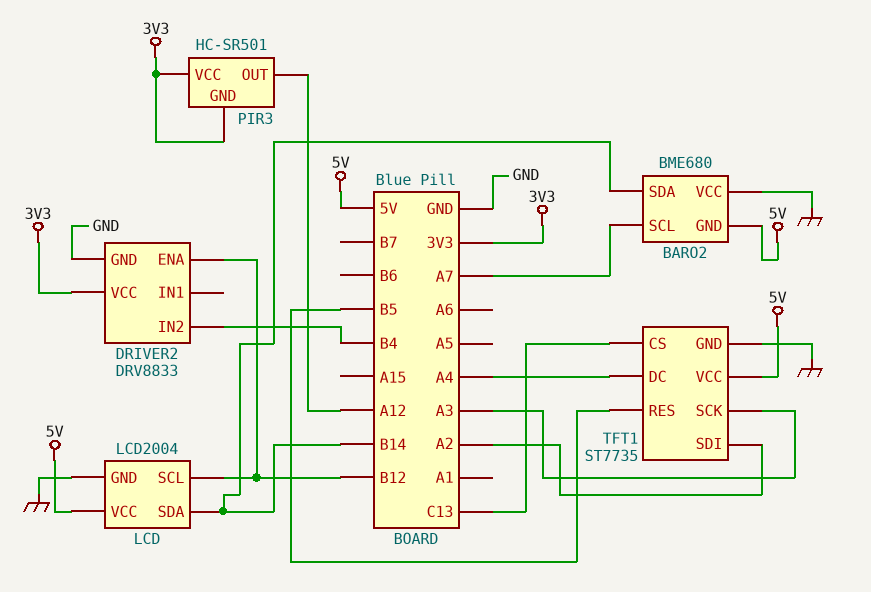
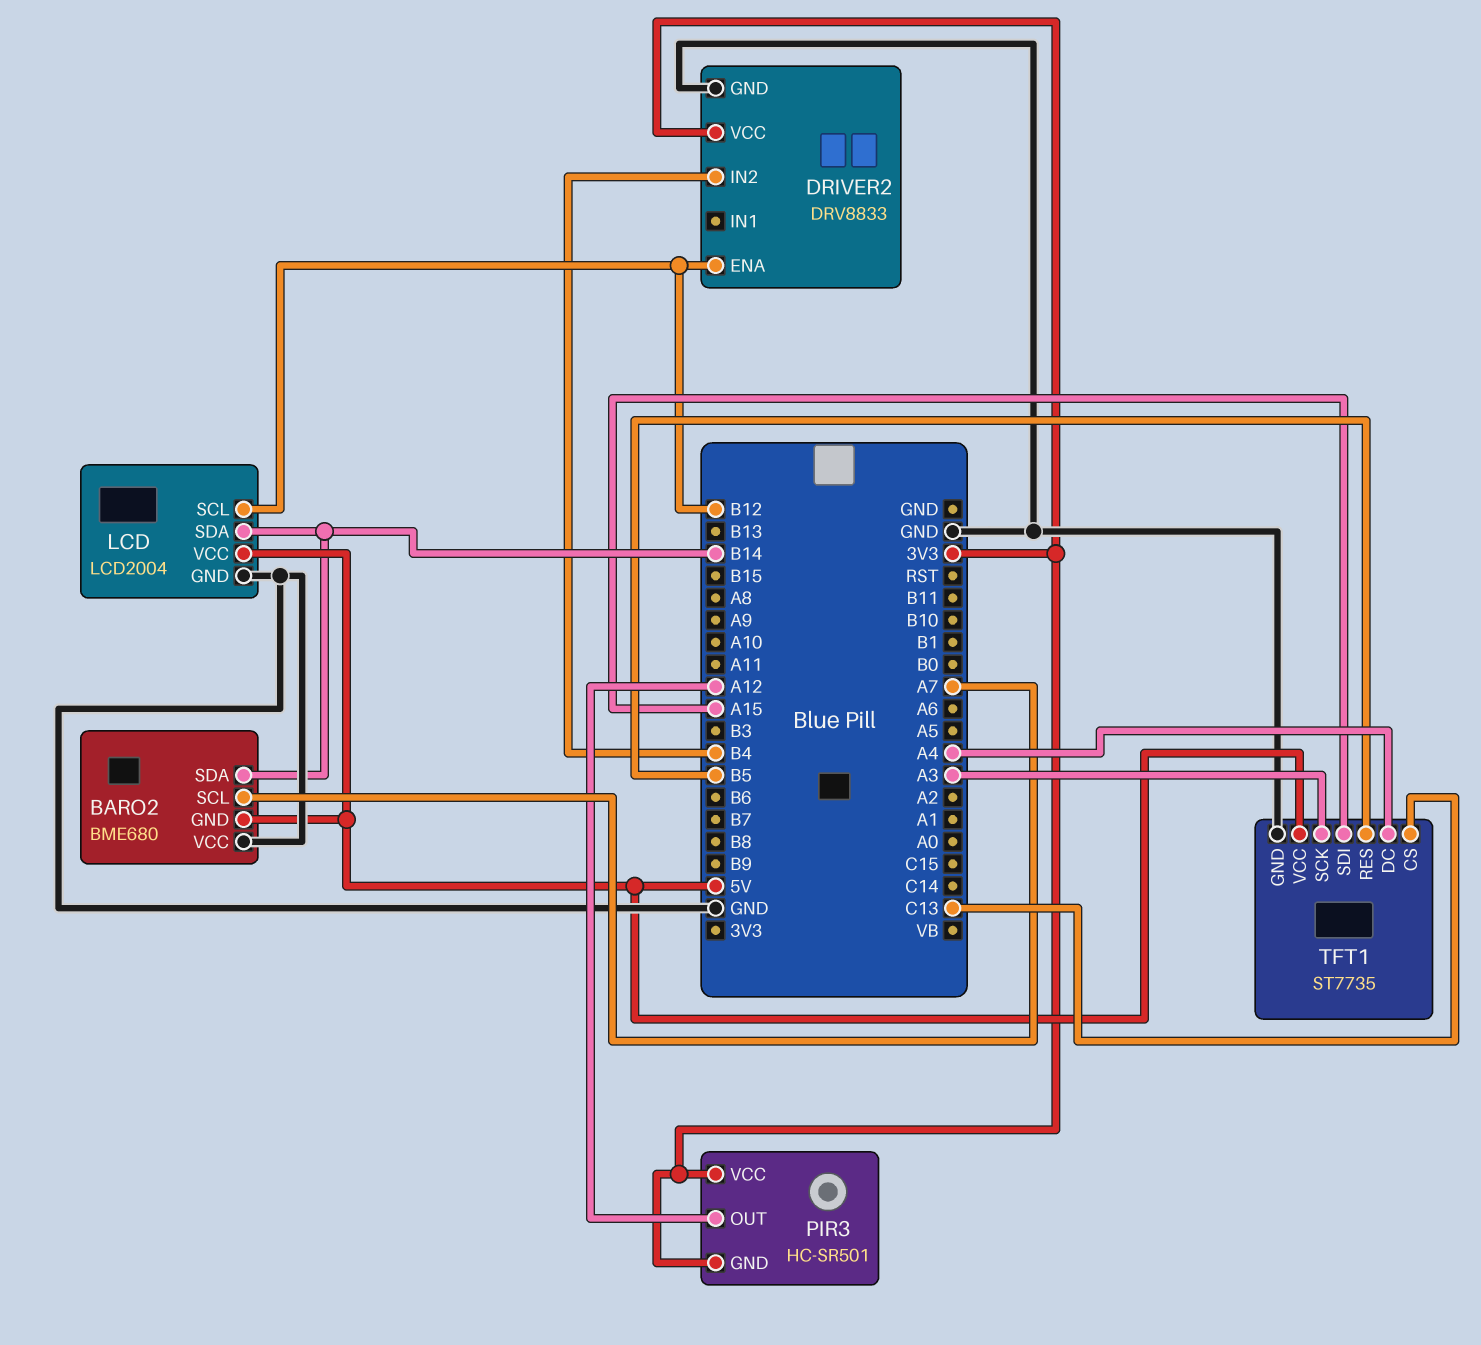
TFT1 pin SDI: A2 -> A15

